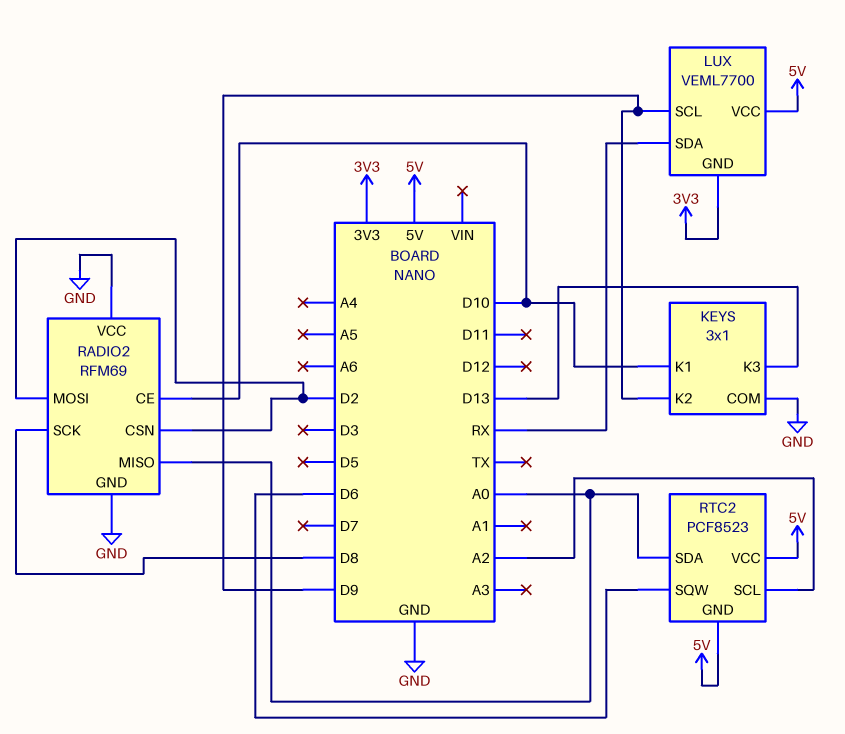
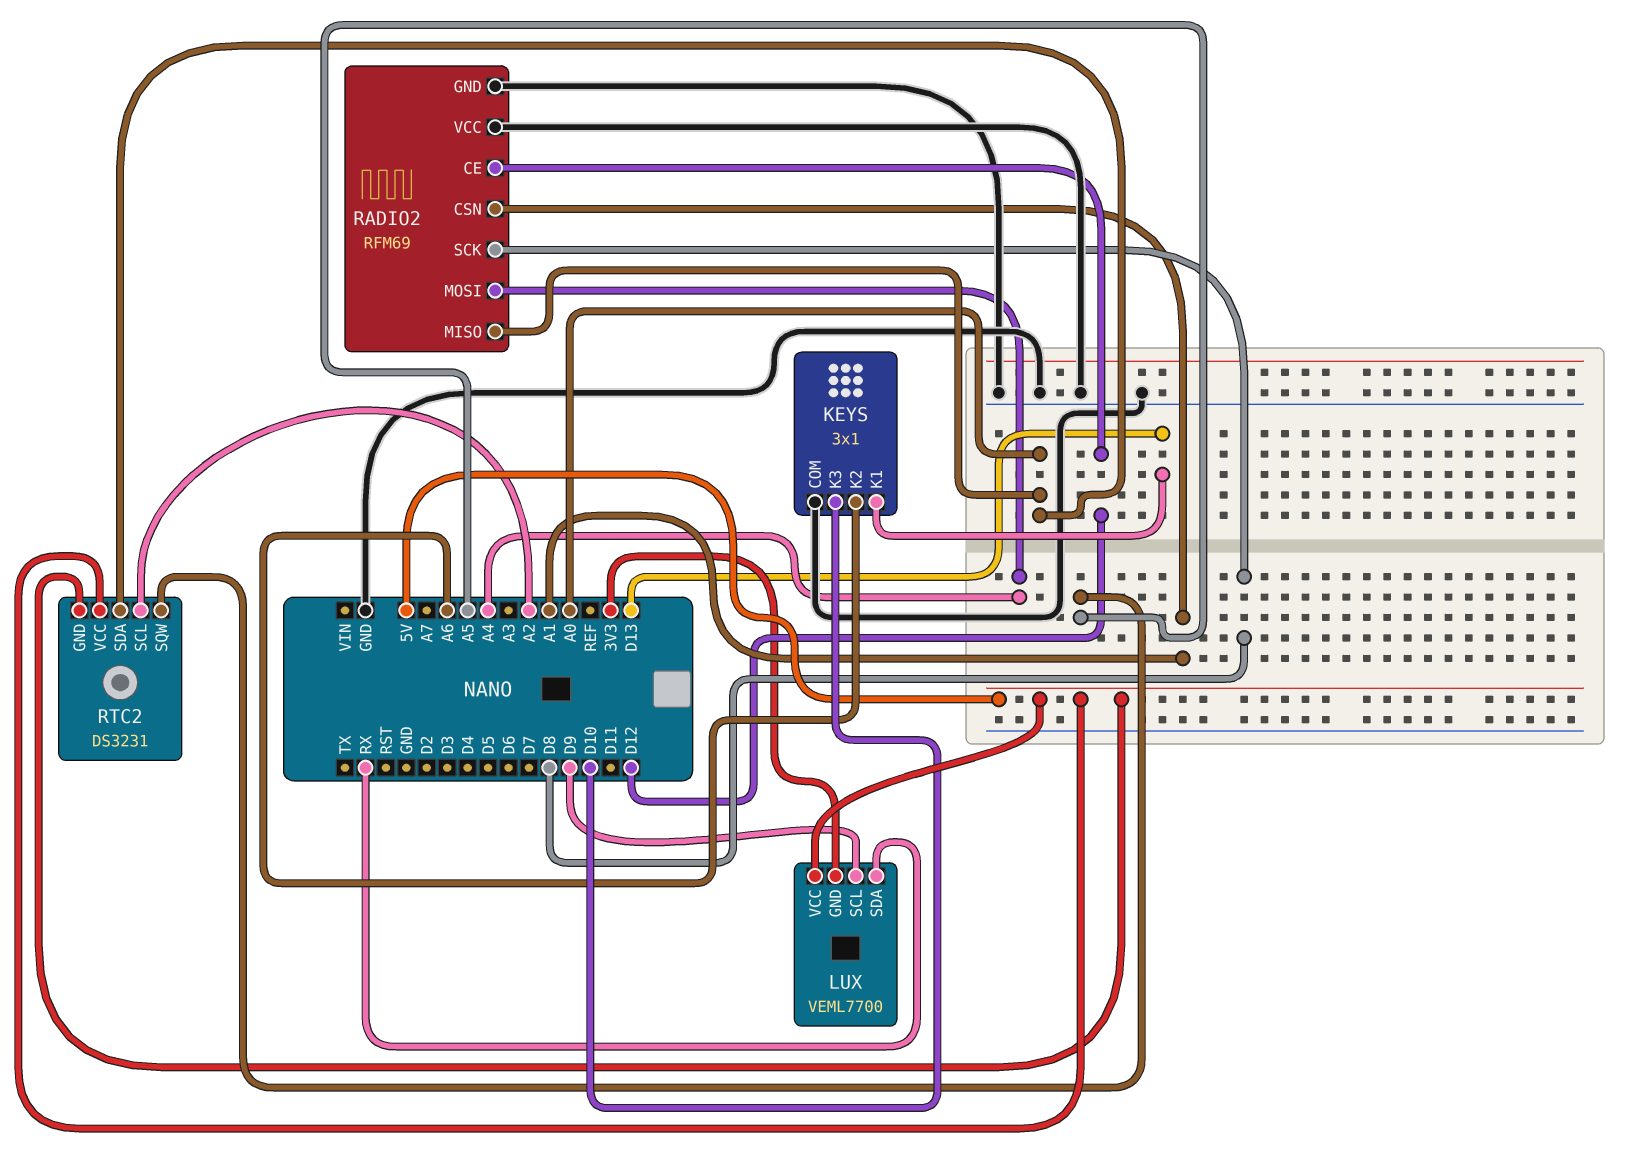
KEYS pin K1: D10 -> D13
KEYS pin K2: D9 -> A6
KEYS pin K3: D13 -> D10
RADIO2 pin CE: D10 -> D12
RADIO2 pin CSN: D2 -> A1
RADIO2 pin MOSI: D2 -> A4
RTC2: PCF8523 -> DS3231
RTC2 pin SQW: D6 -> A5

